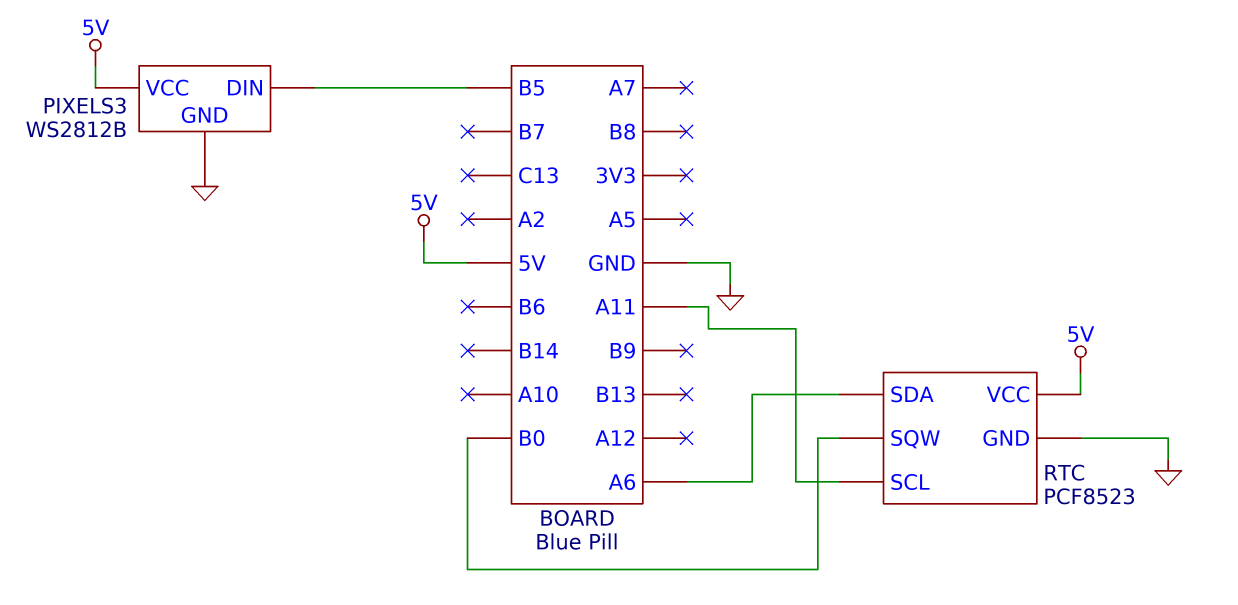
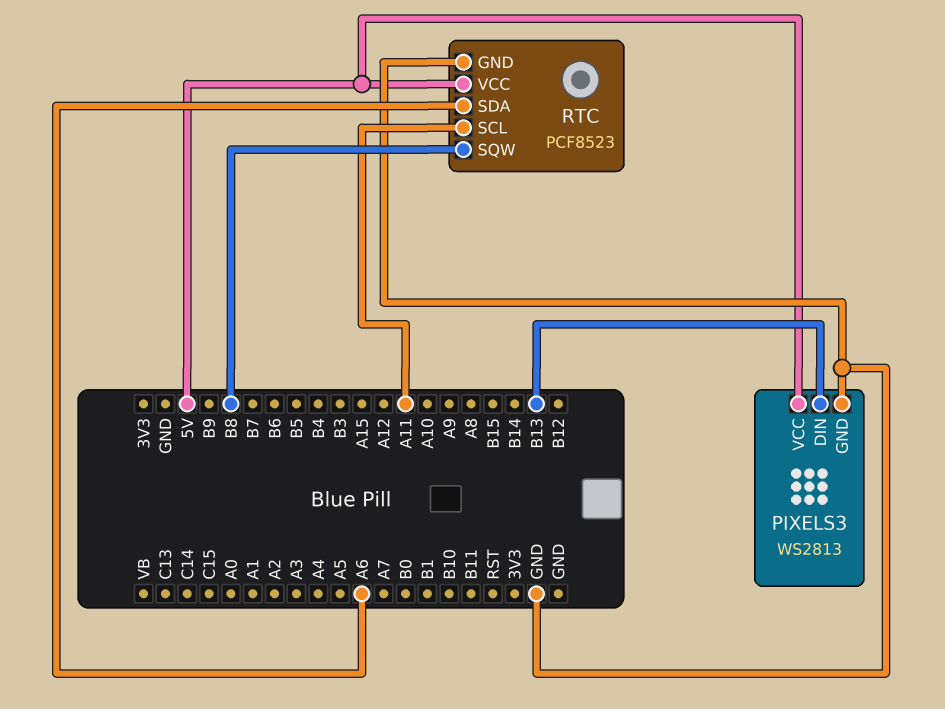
PIXELS3: WS2812B -> WS2813
PIXELS3 pin DIN: B5 -> B13
RTC pin SQW: B0 -> B8

